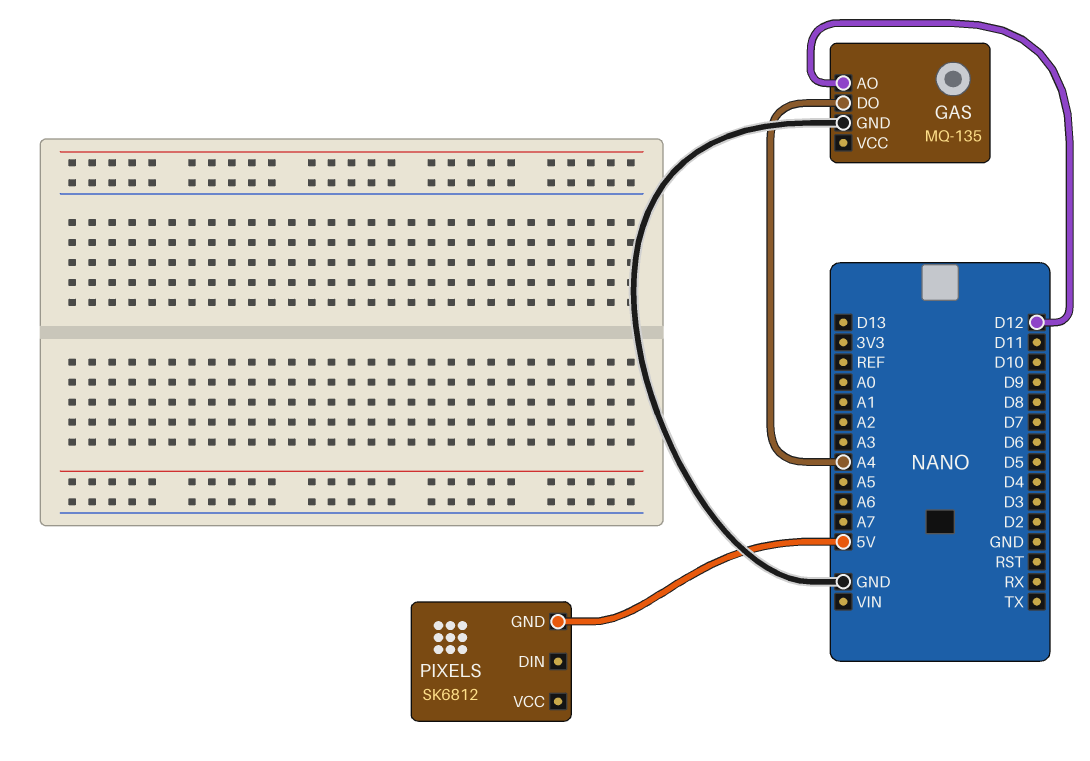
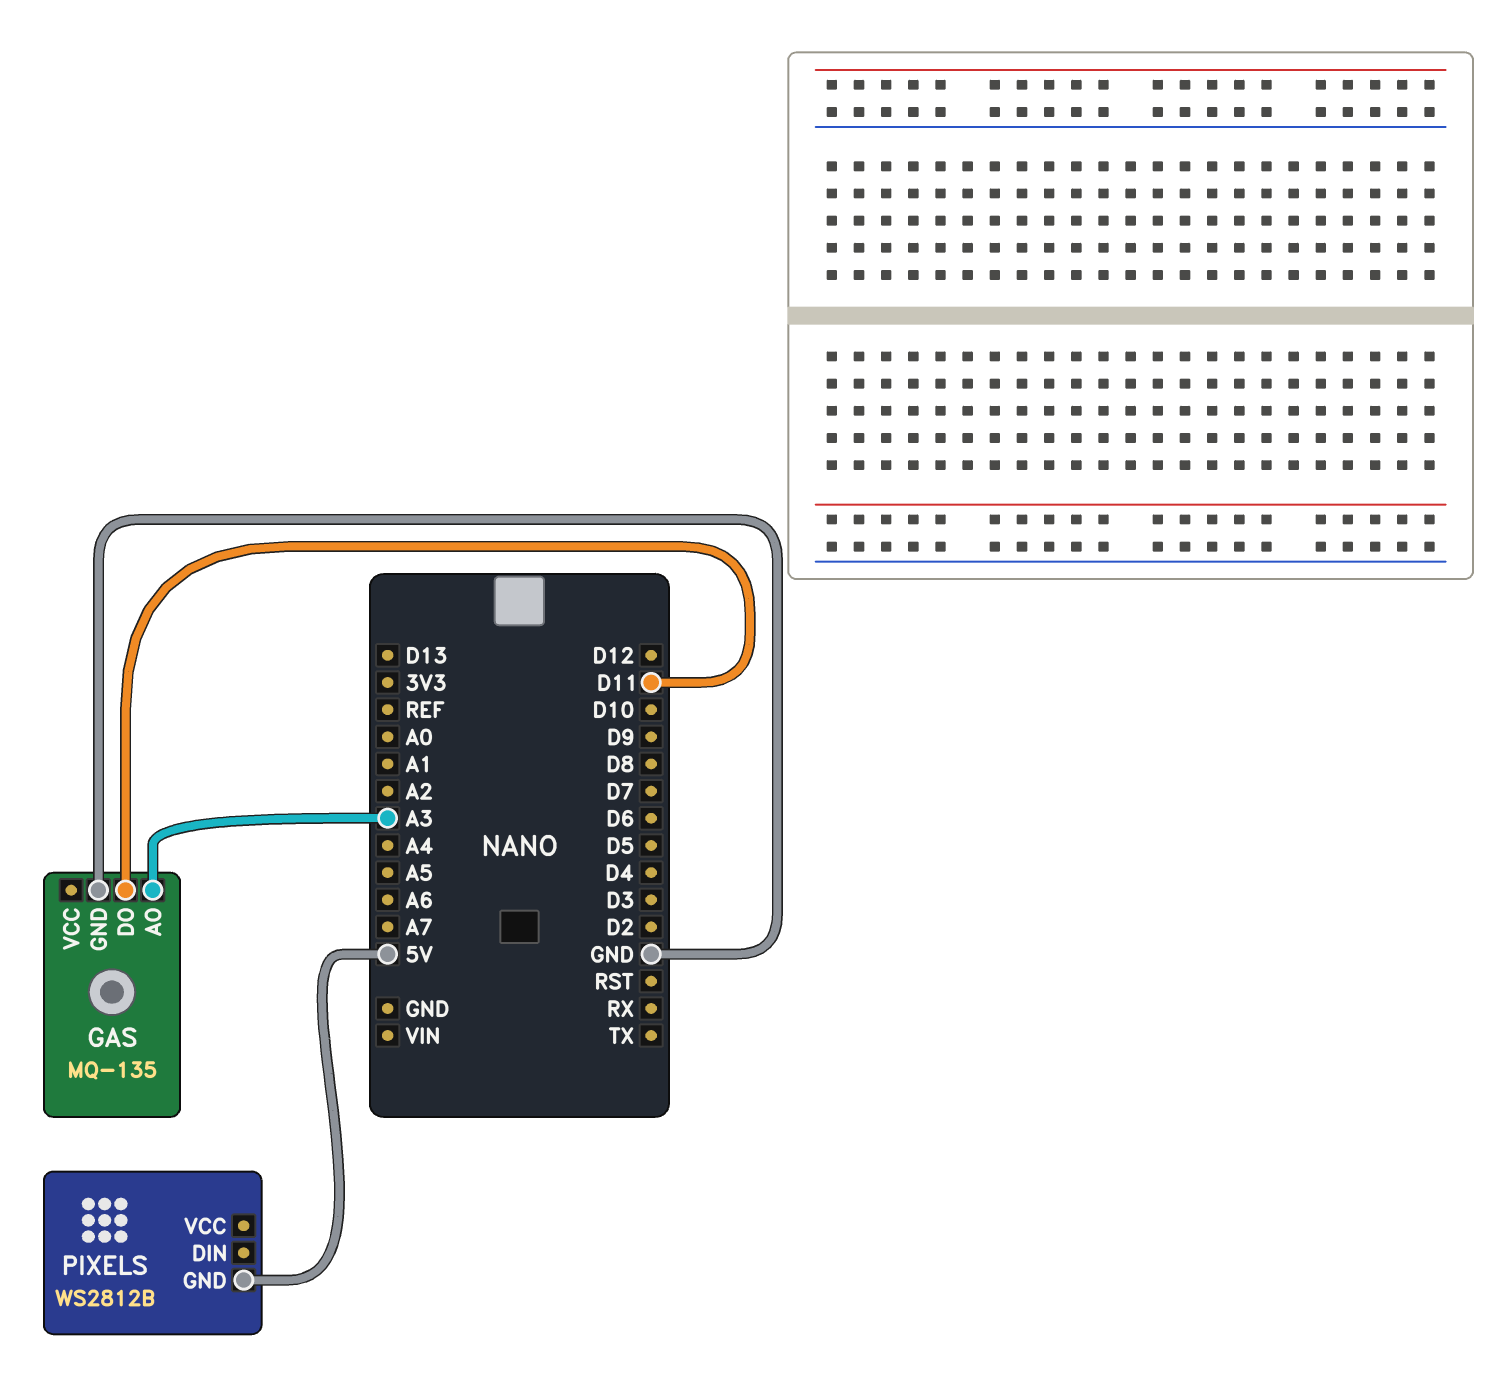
GAS pin AO: D12 -> A3
GAS pin DO: A4 -> D11
PIXELS: SK6812 -> WS2812B

